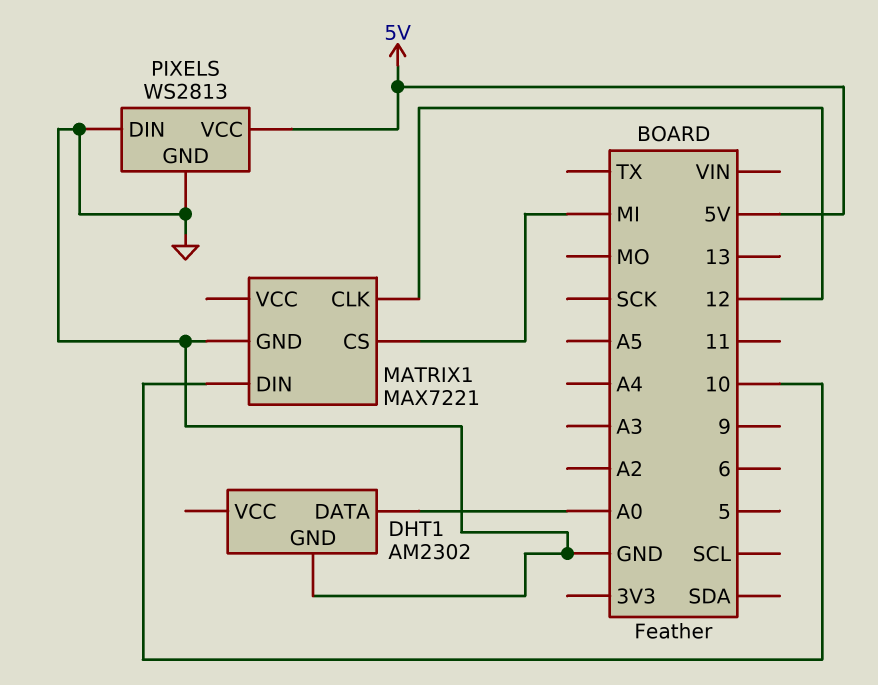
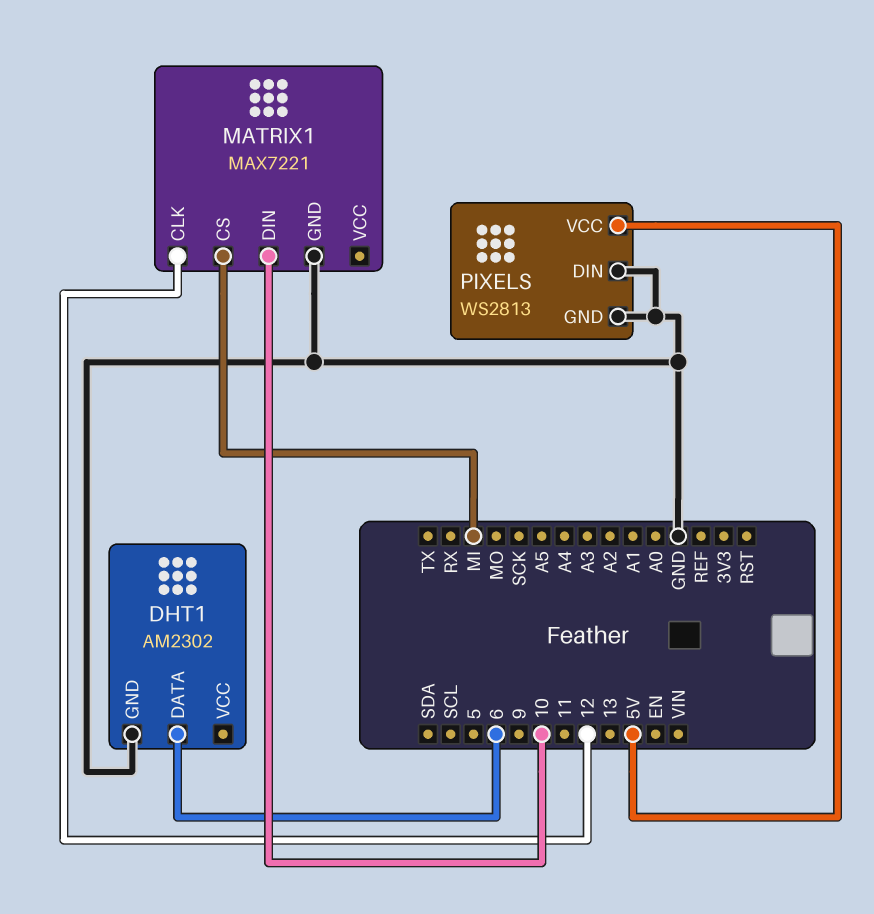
DHT1 pin DATA: A0 -> 6

